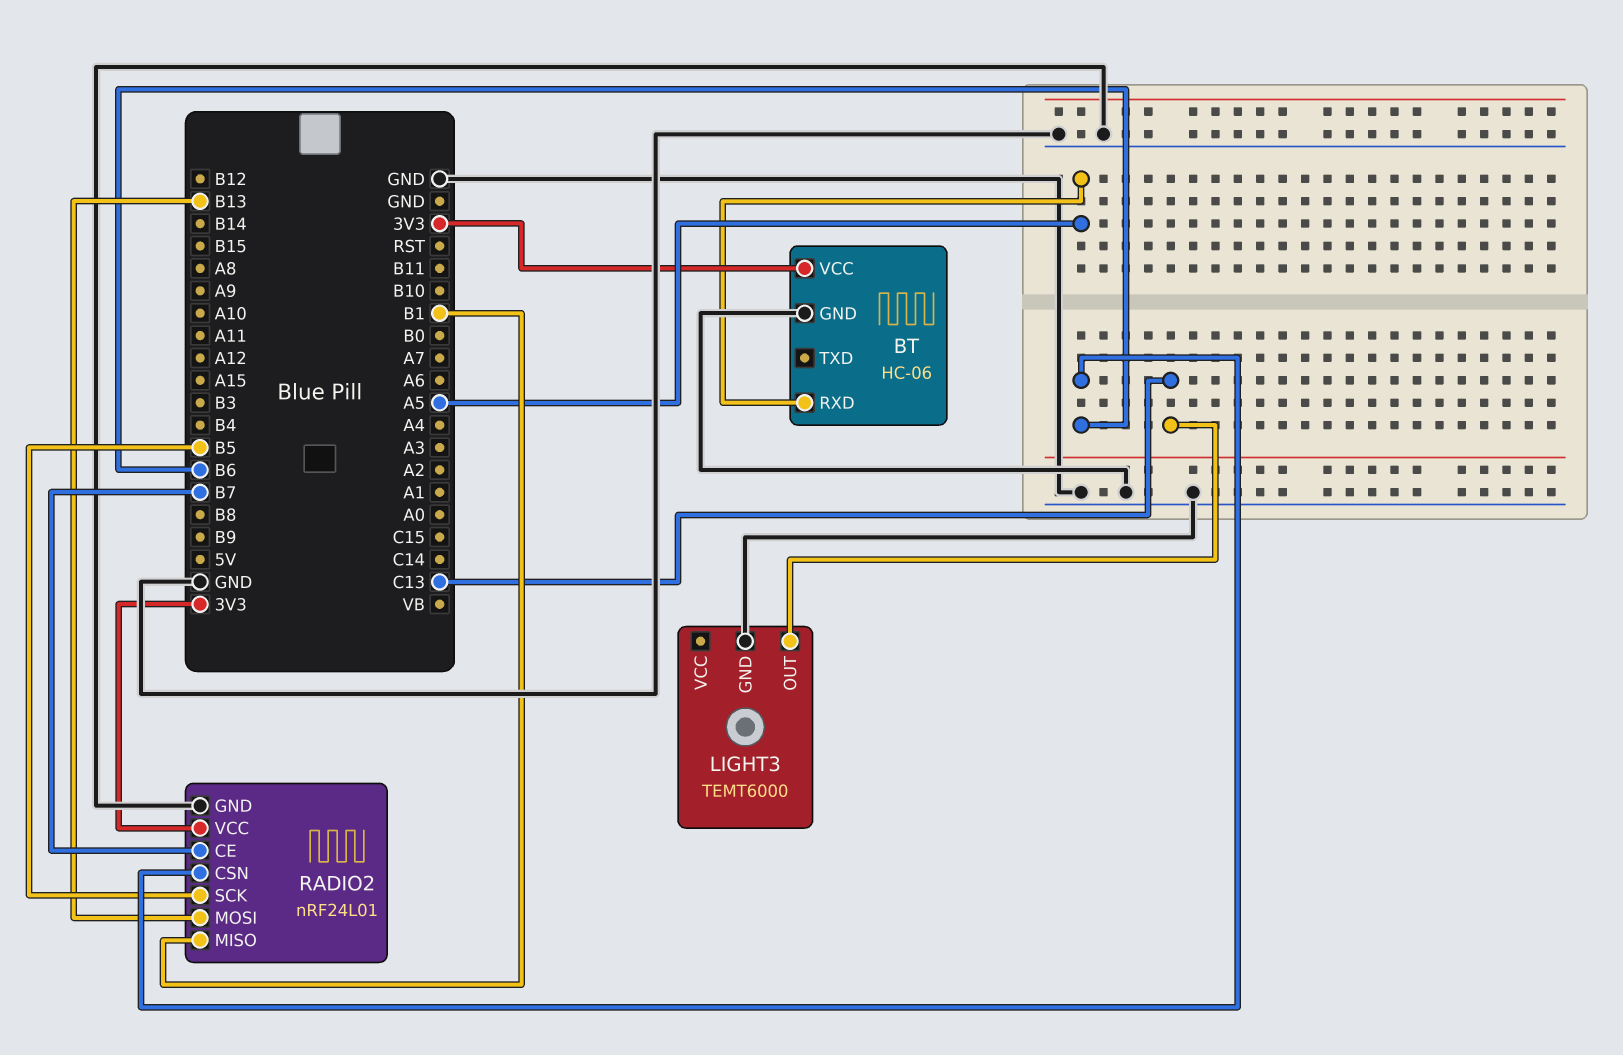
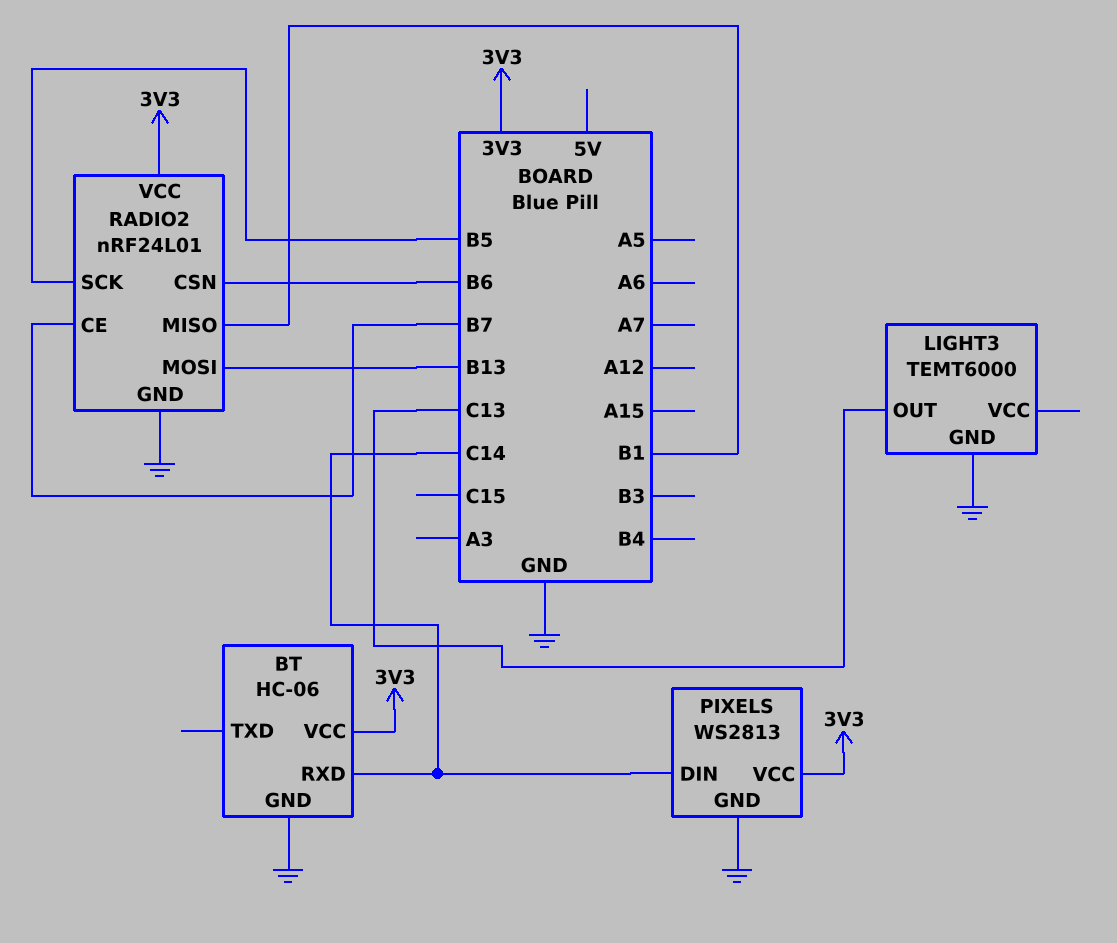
BT pin RXD: A5 -> C14
PIXELS: none -> WS2813
PIXELS pin DIN: none -> C14
PIXELS pin GND: none -> GND
PIXELS pin VCC: none -> 3V3

